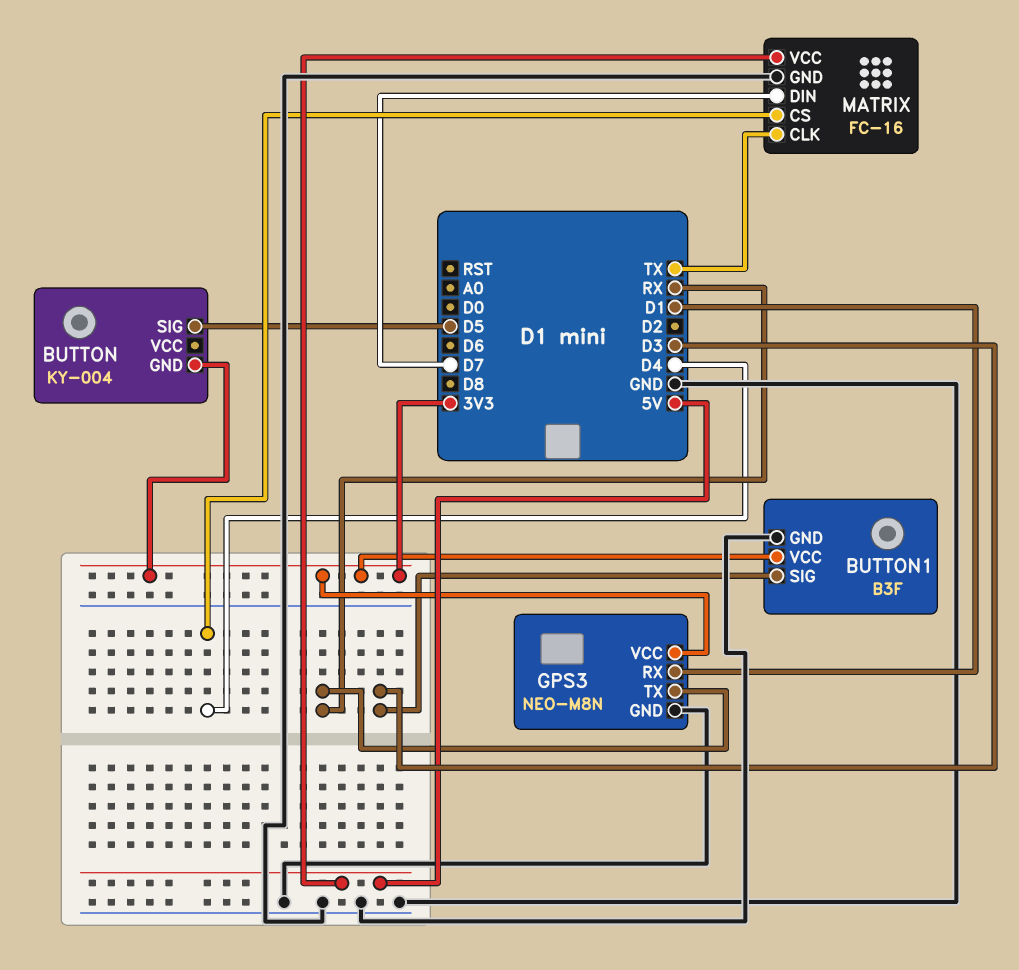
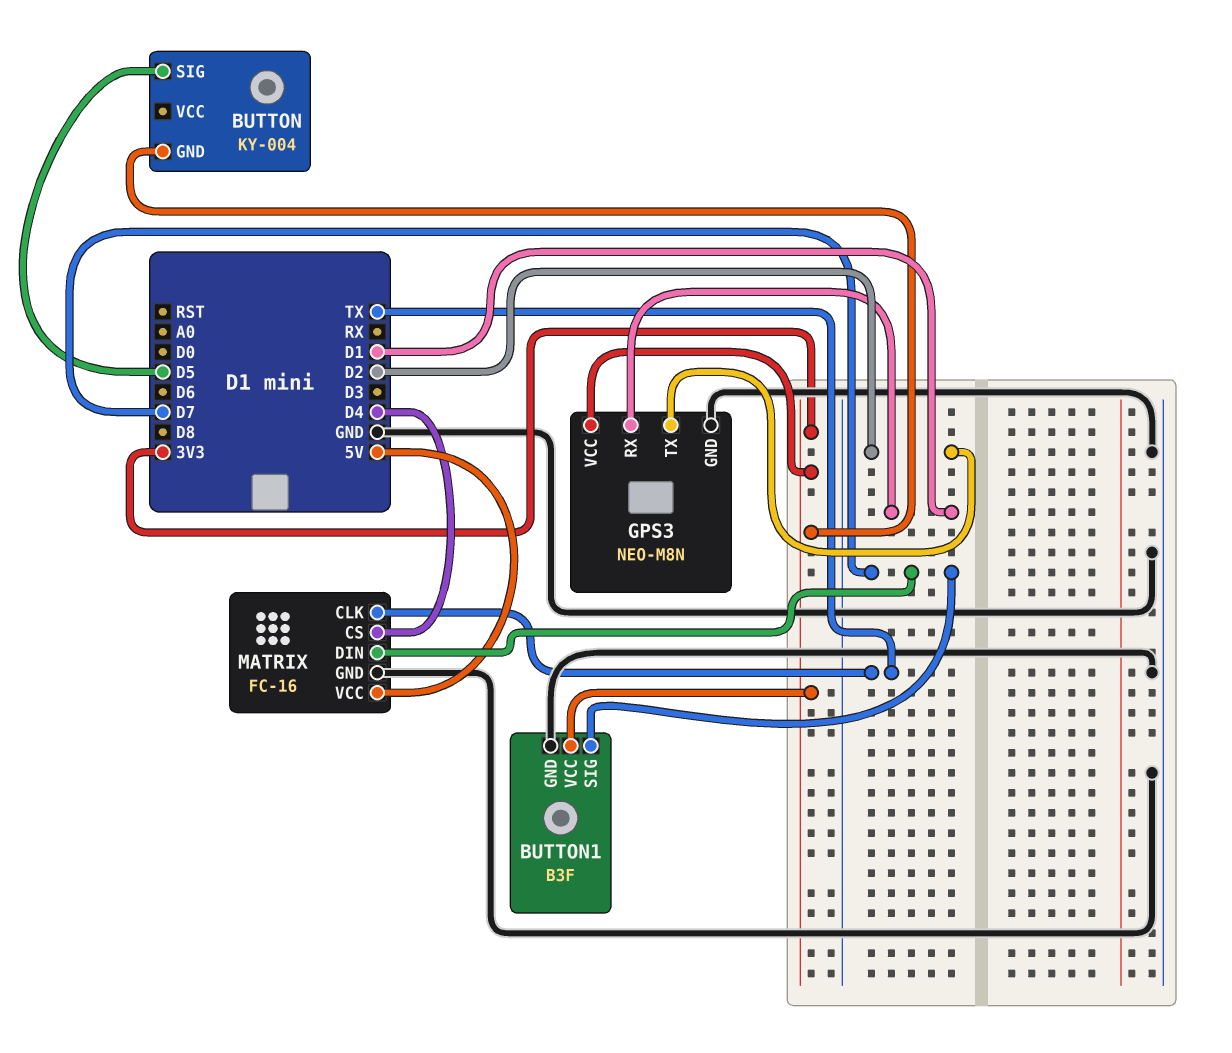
BUTTON1 pin SIG: D3 -> D7
GPS3 pin TX: RX -> D2

